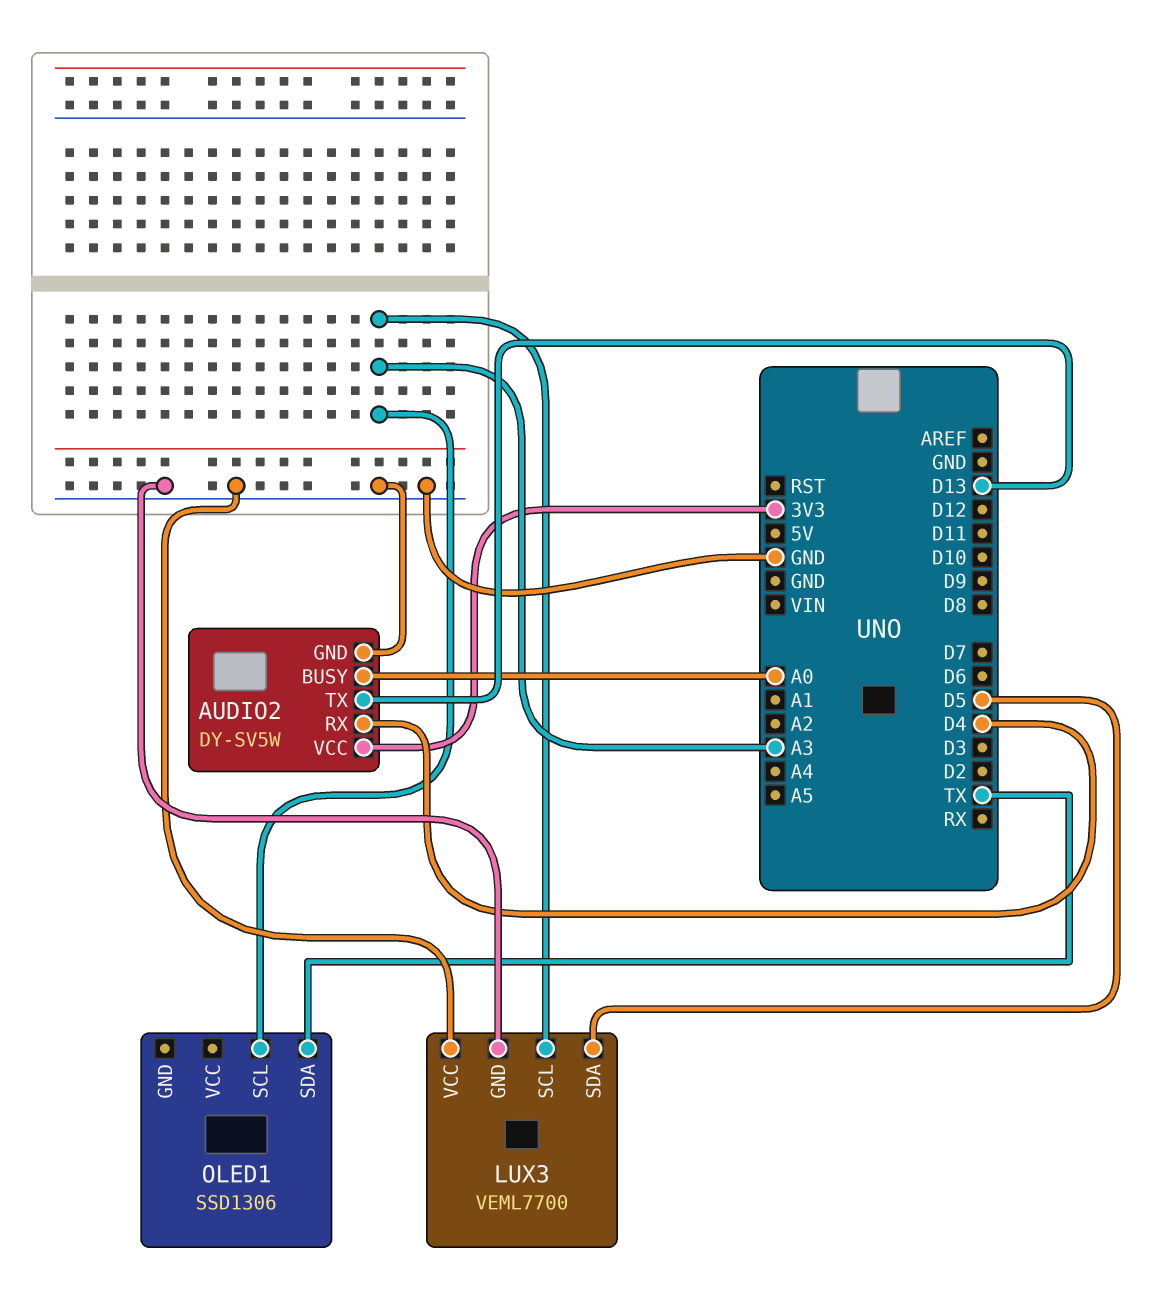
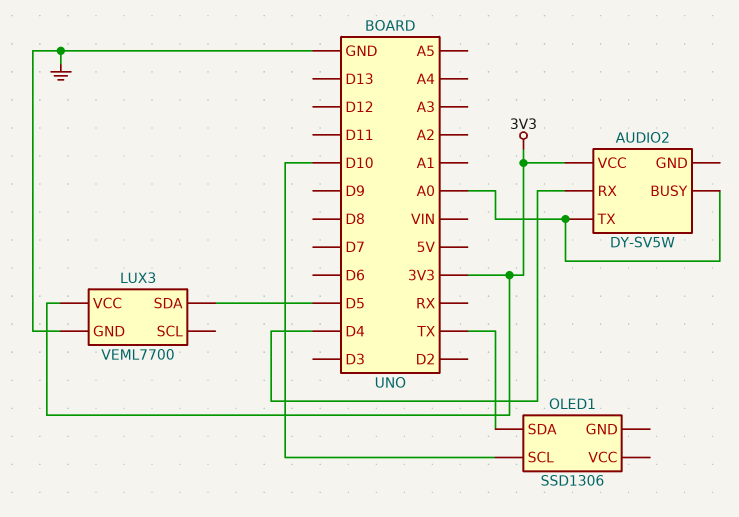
AUDIO2 pin GND: GND -> none
AUDIO2 pin TX: D13 -> A0
LUX3 pin SCL: A3 -> none
LUX3 pin VCC: GND -> 3V3
OLED1 pin SCL: A3 -> D10

